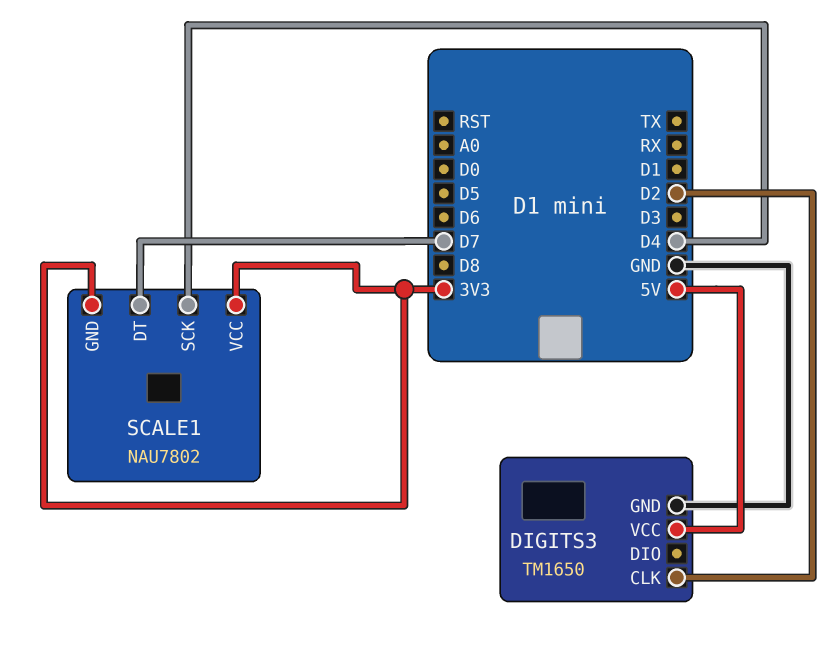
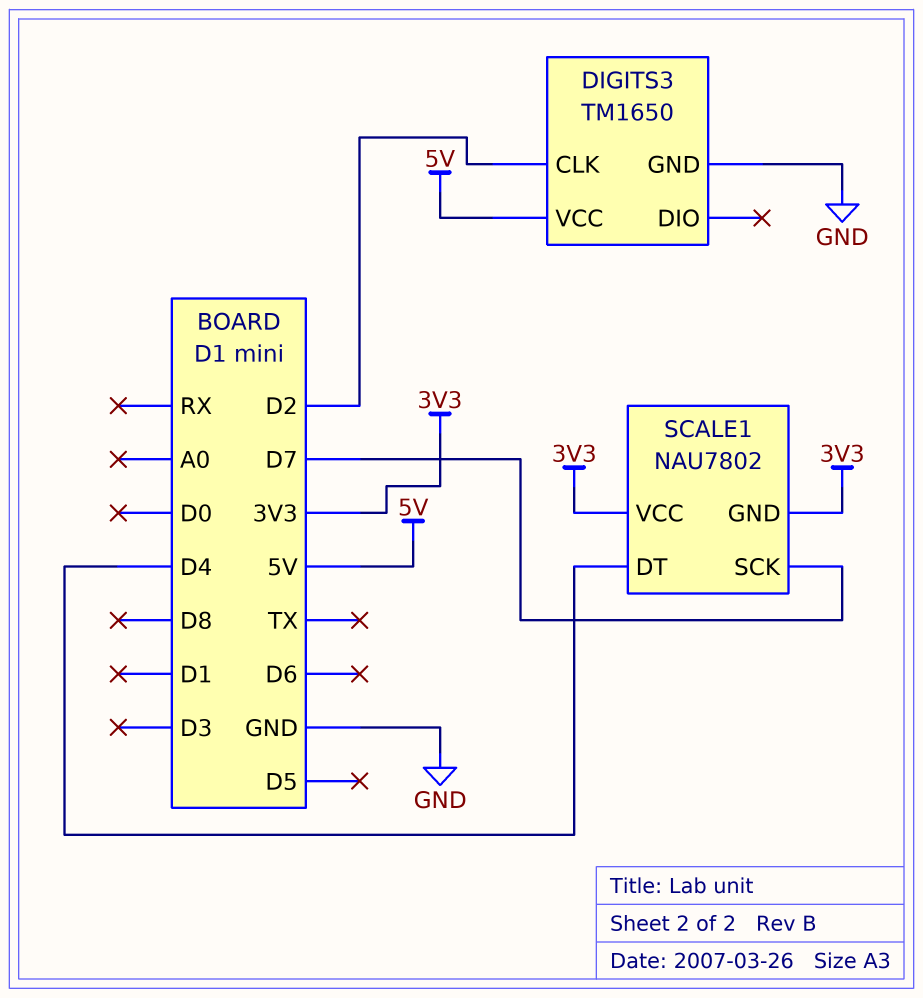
SCALE1 pin DT: D7 -> D4
SCALE1 pin SCK: D4 -> D7

